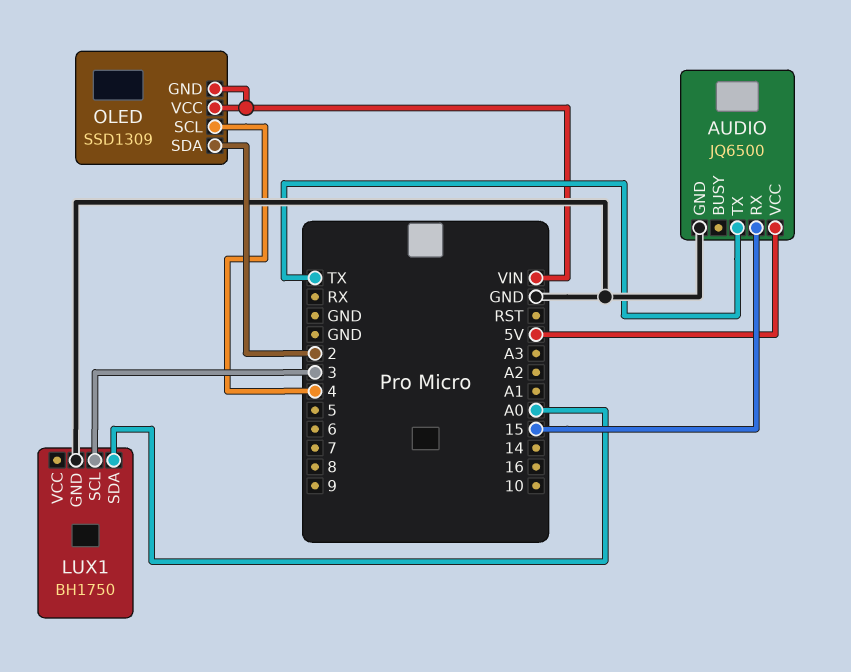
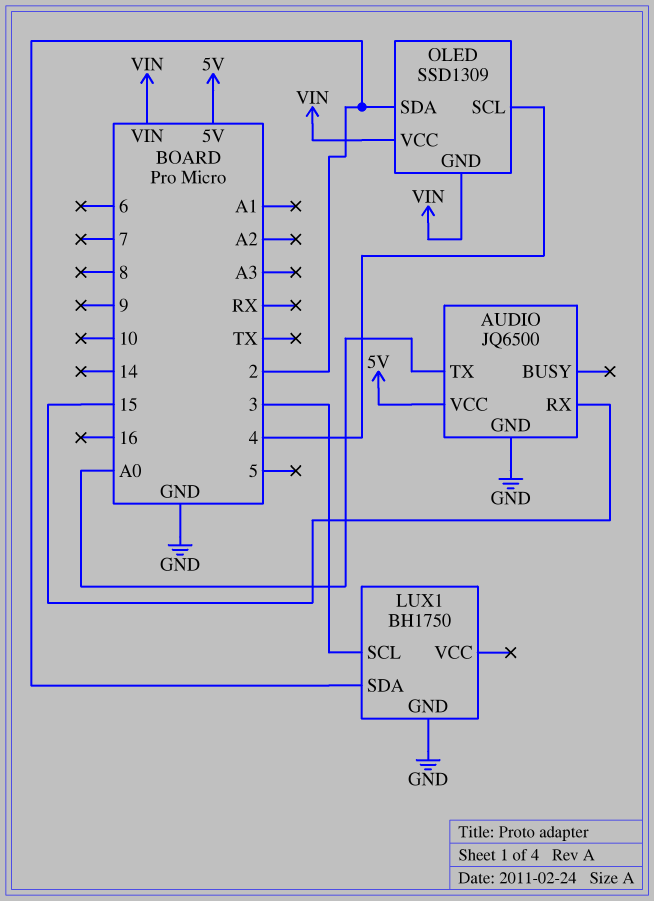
AUDIO pin TX: TX -> A0
LUX1 pin SDA: A0 -> 2

